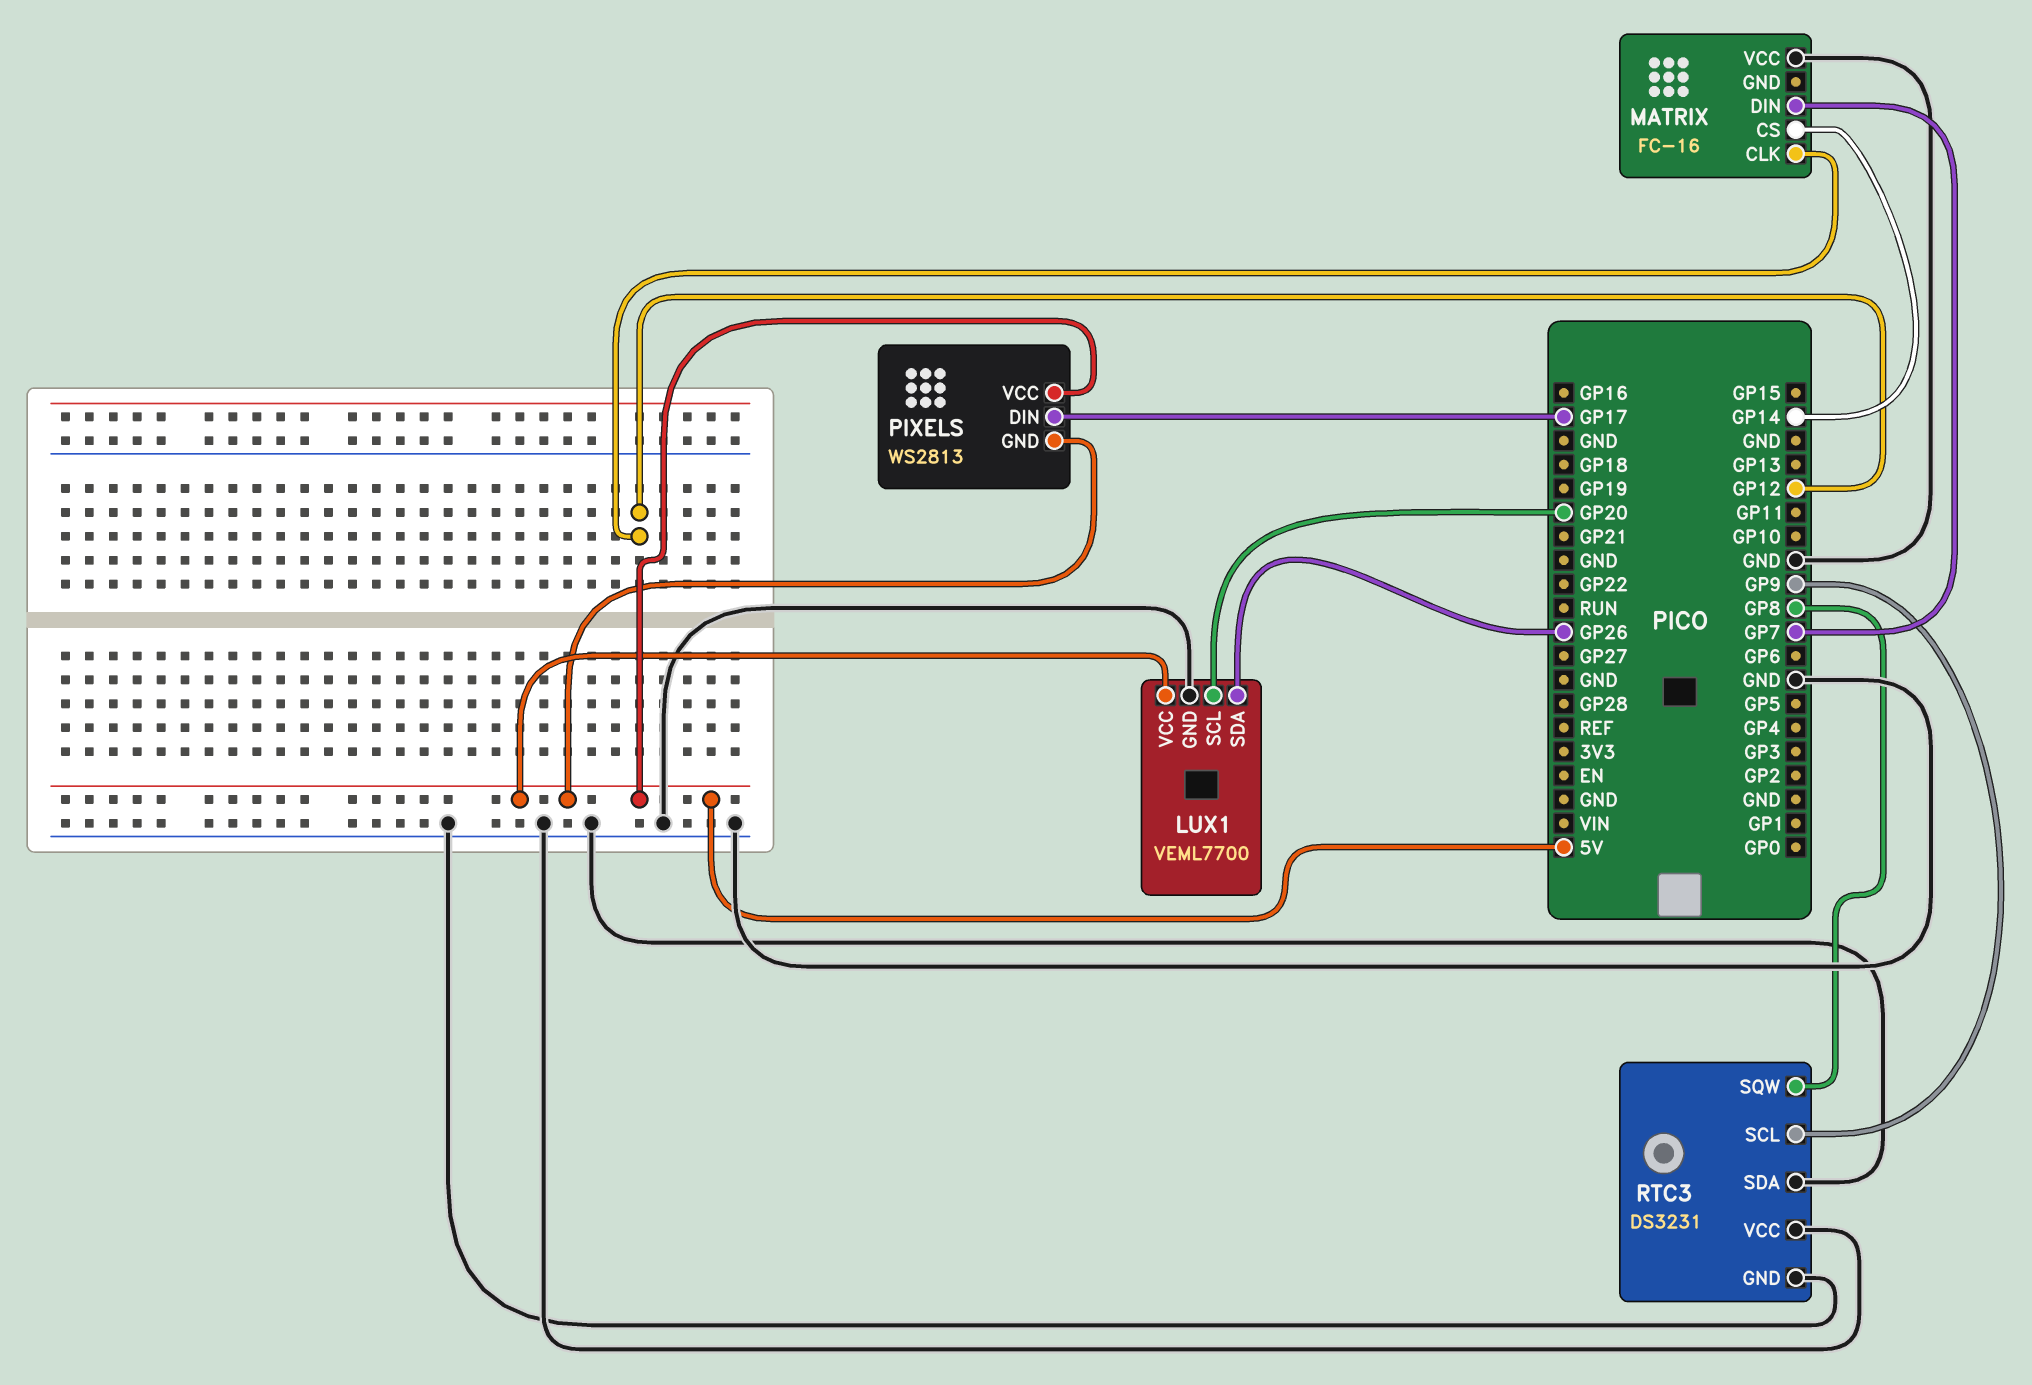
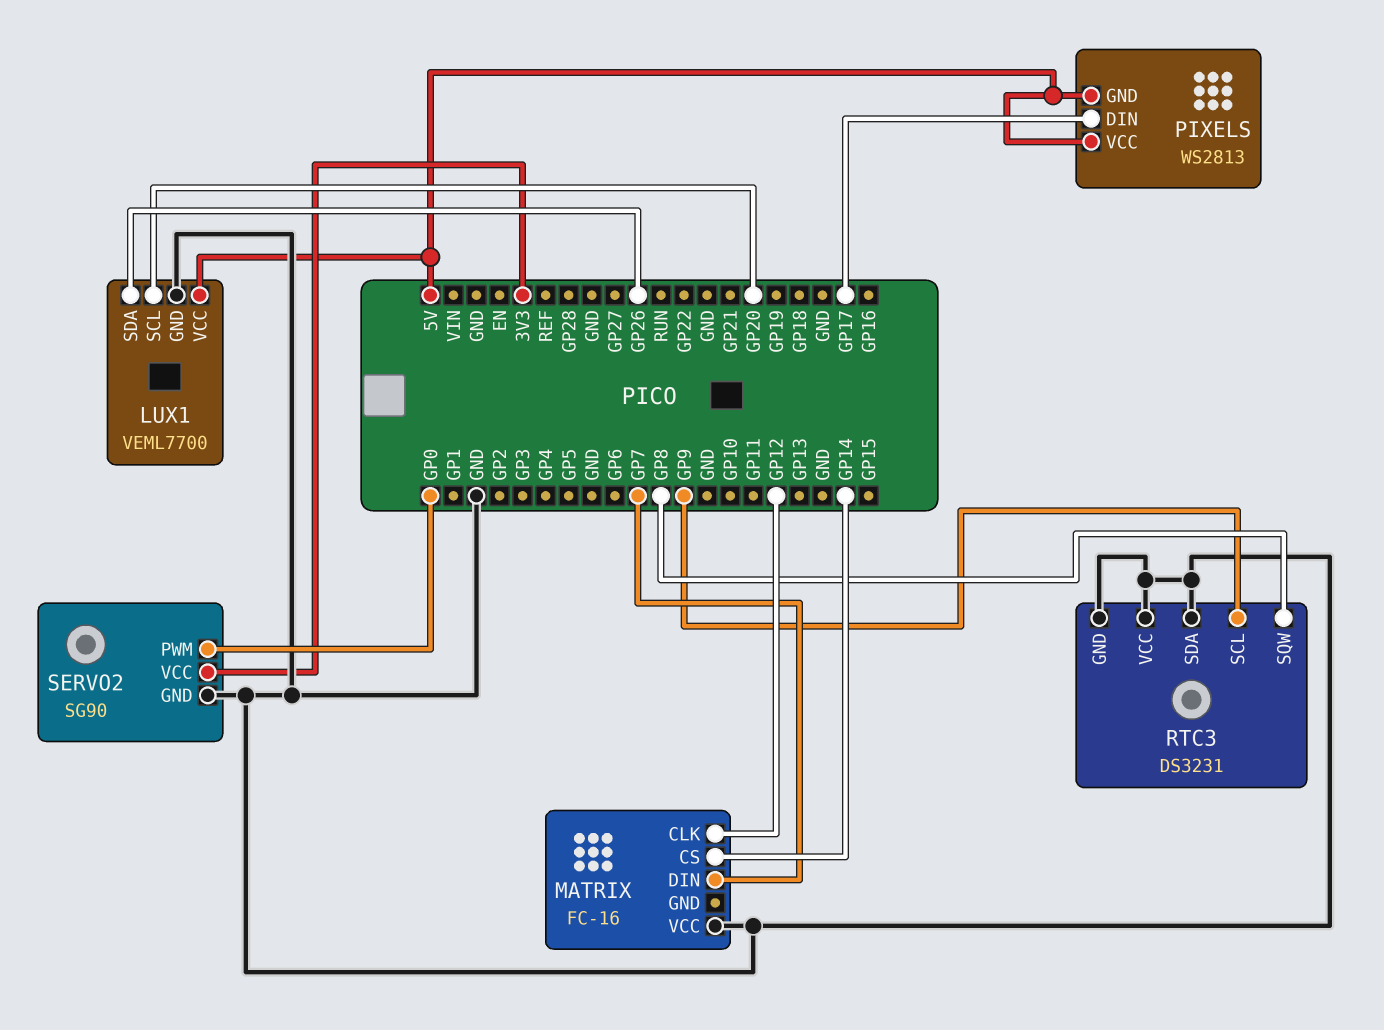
SERVO2: none -> SG90
SERVO2 pin GND: none -> GND
SERVO2 pin PWM: none -> GP0
SERVO2 pin VCC: none -> 3V3

